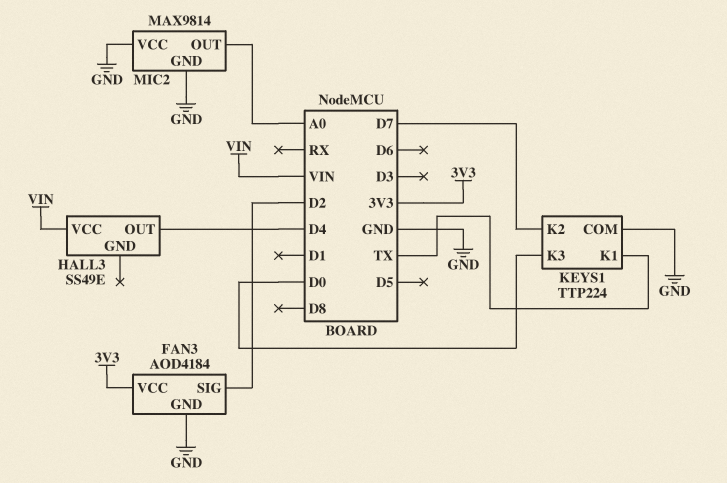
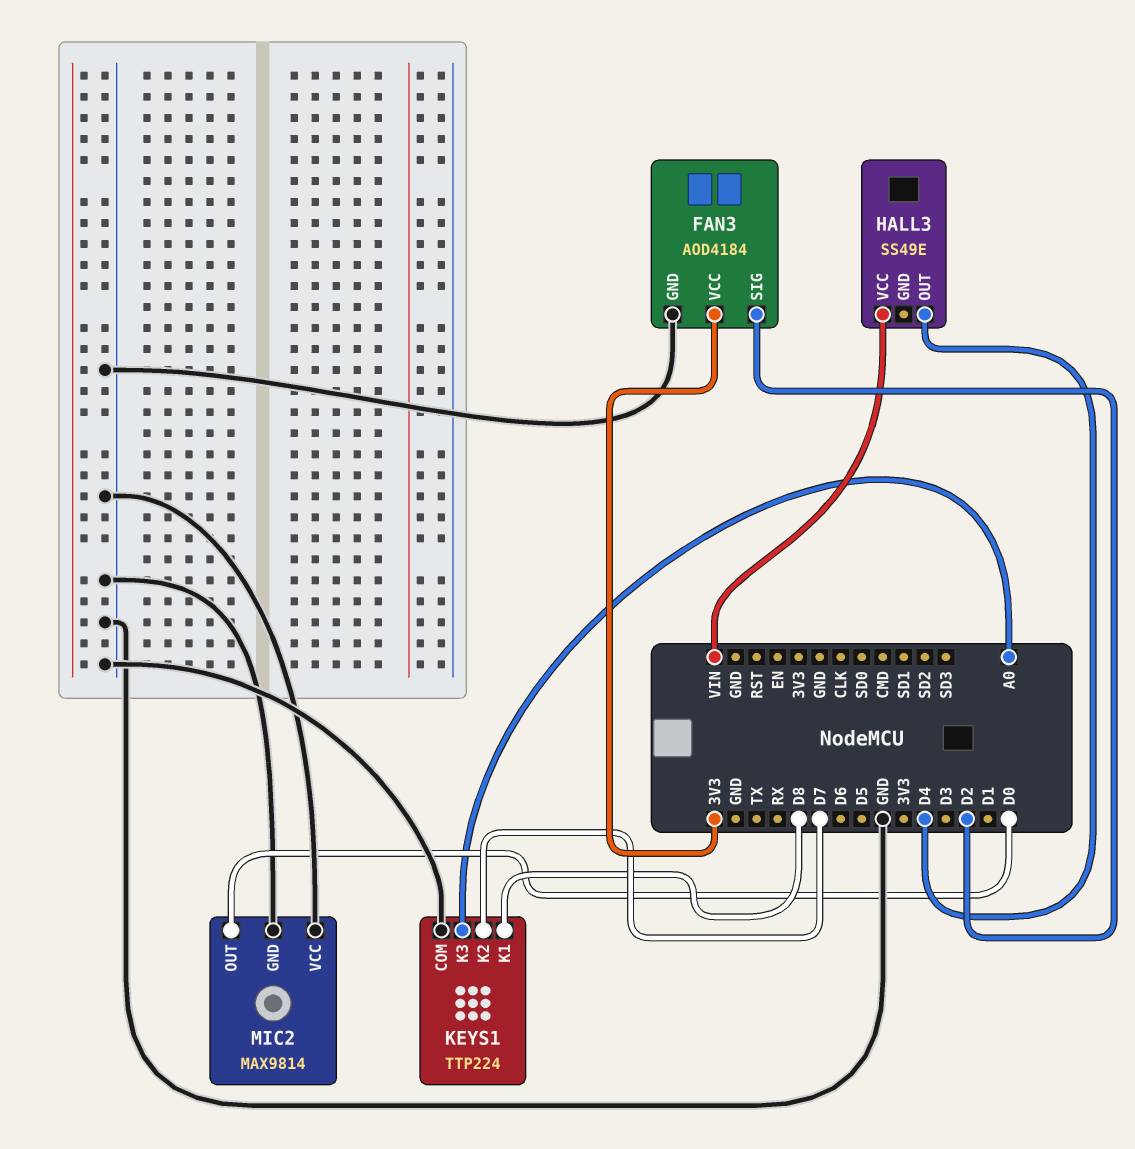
KEYS1 pin K1: TX -> D8
KEYS1 pin K3: D0 -> A0
MIC2 pin OUT: A0 -> D0

